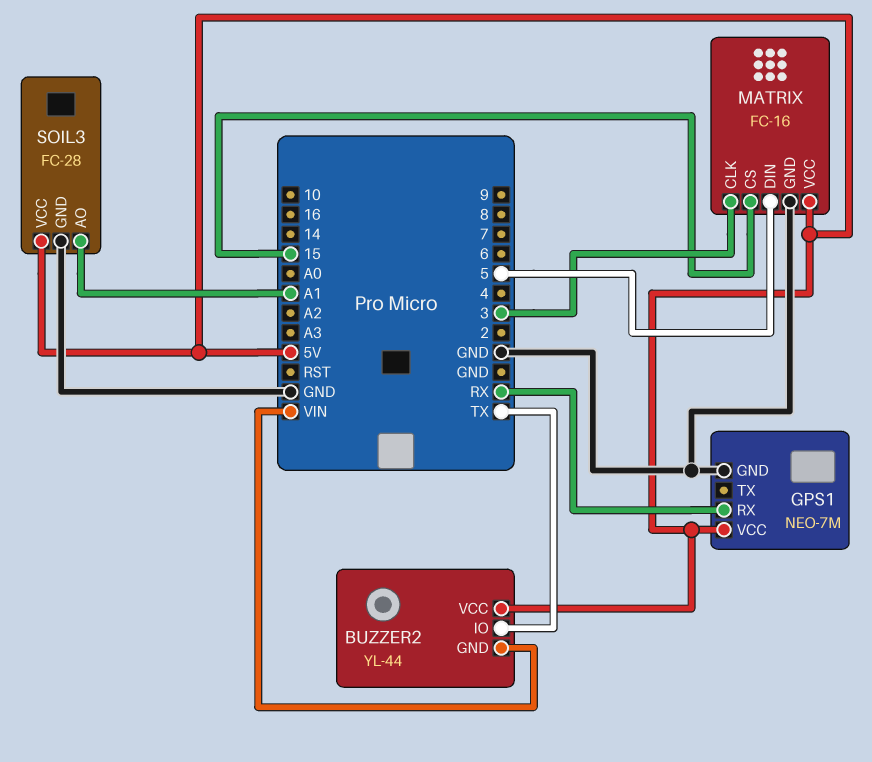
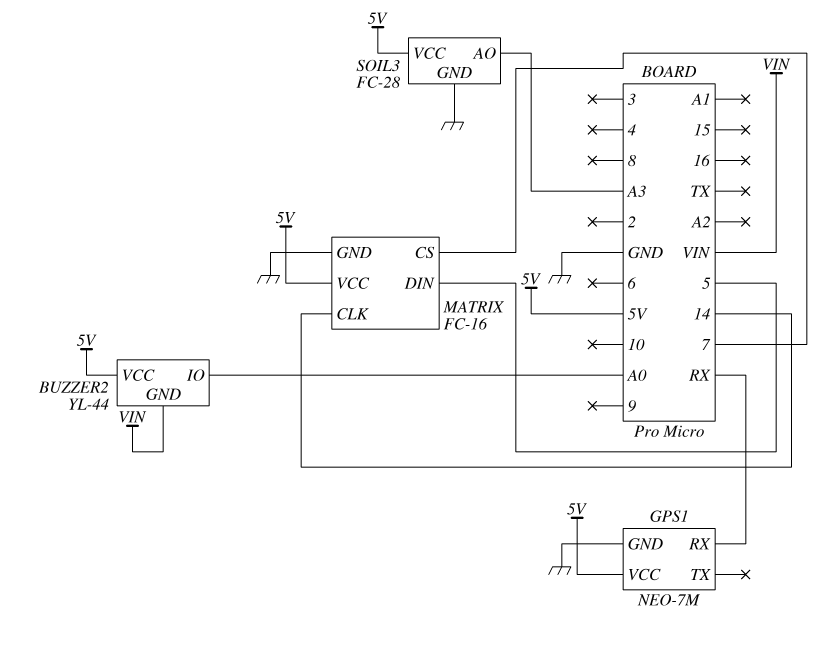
BUZZER2 pin IO: TX -> A0
MATRIX pin CLK: 3 -> 14
MATRIX pin CS: 15 -> 7
SOIL3 pin AO: A1 -> A3

